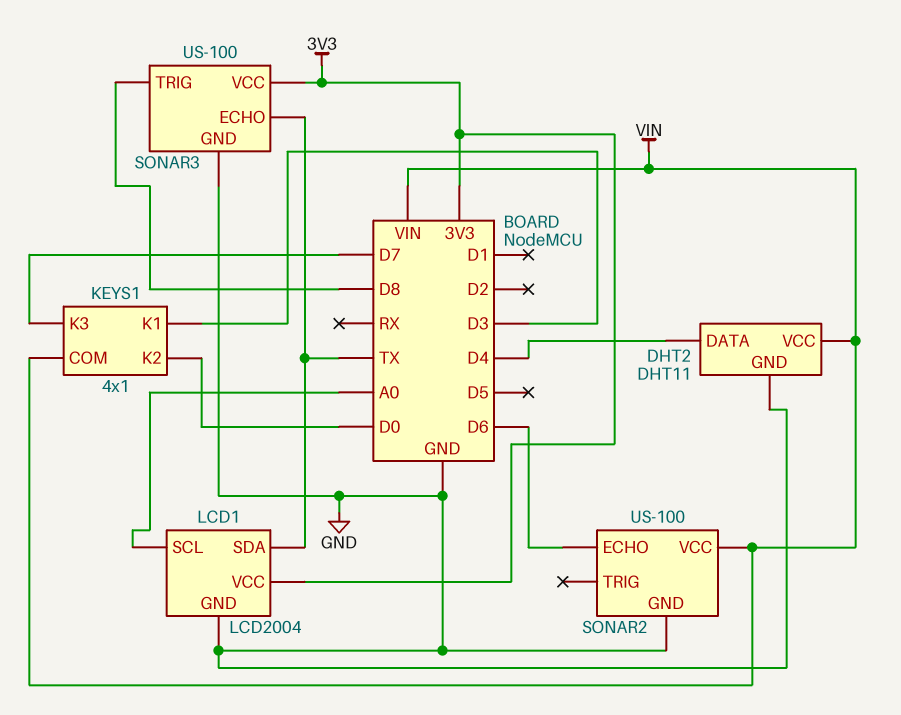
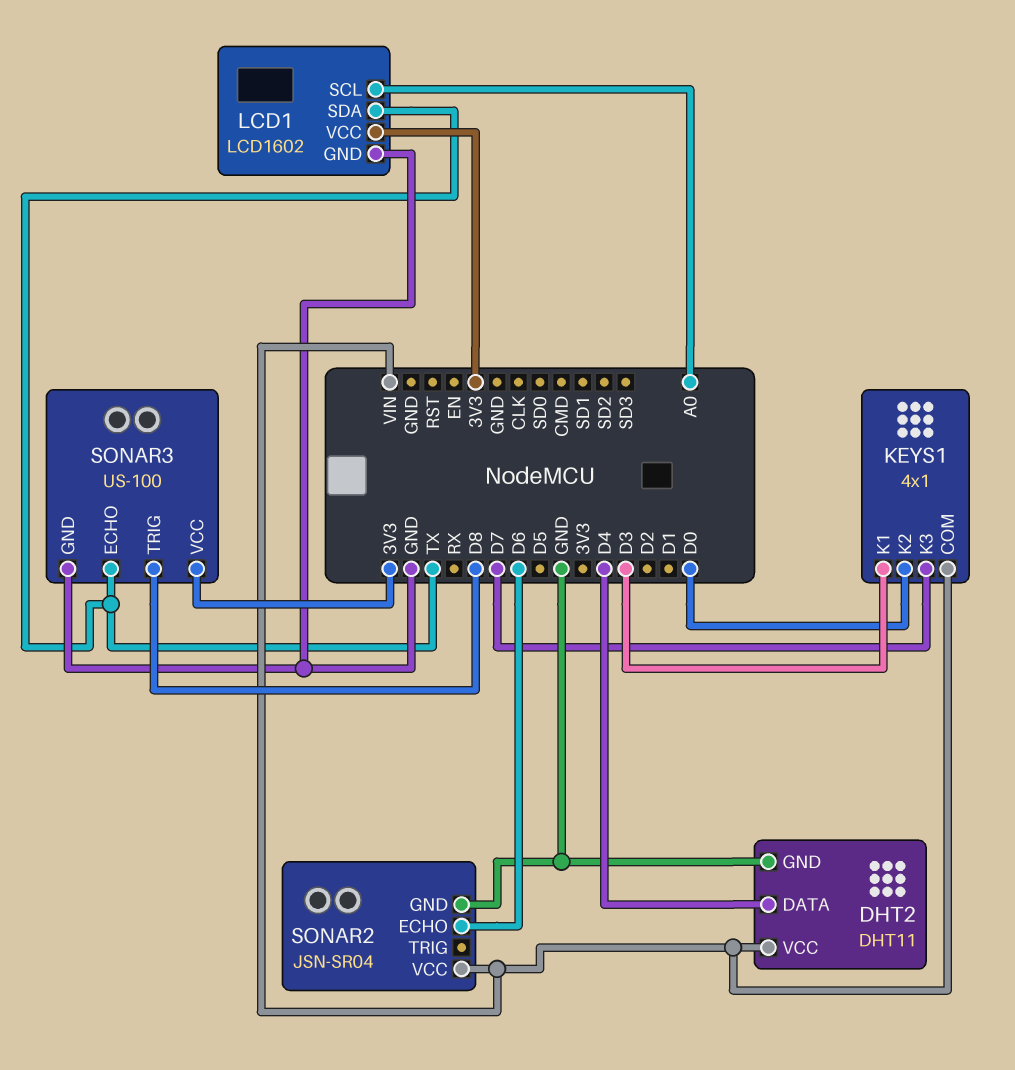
LCD1: LCD2004 -> LCD1602
SONAR2: US-100 -> JSN-SR04

